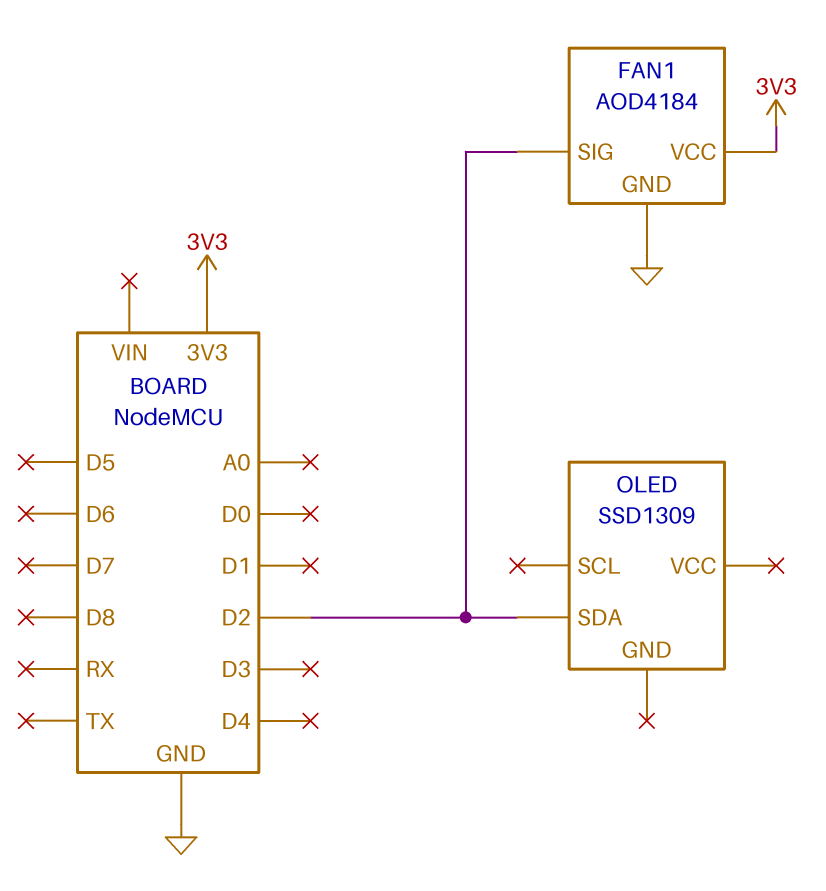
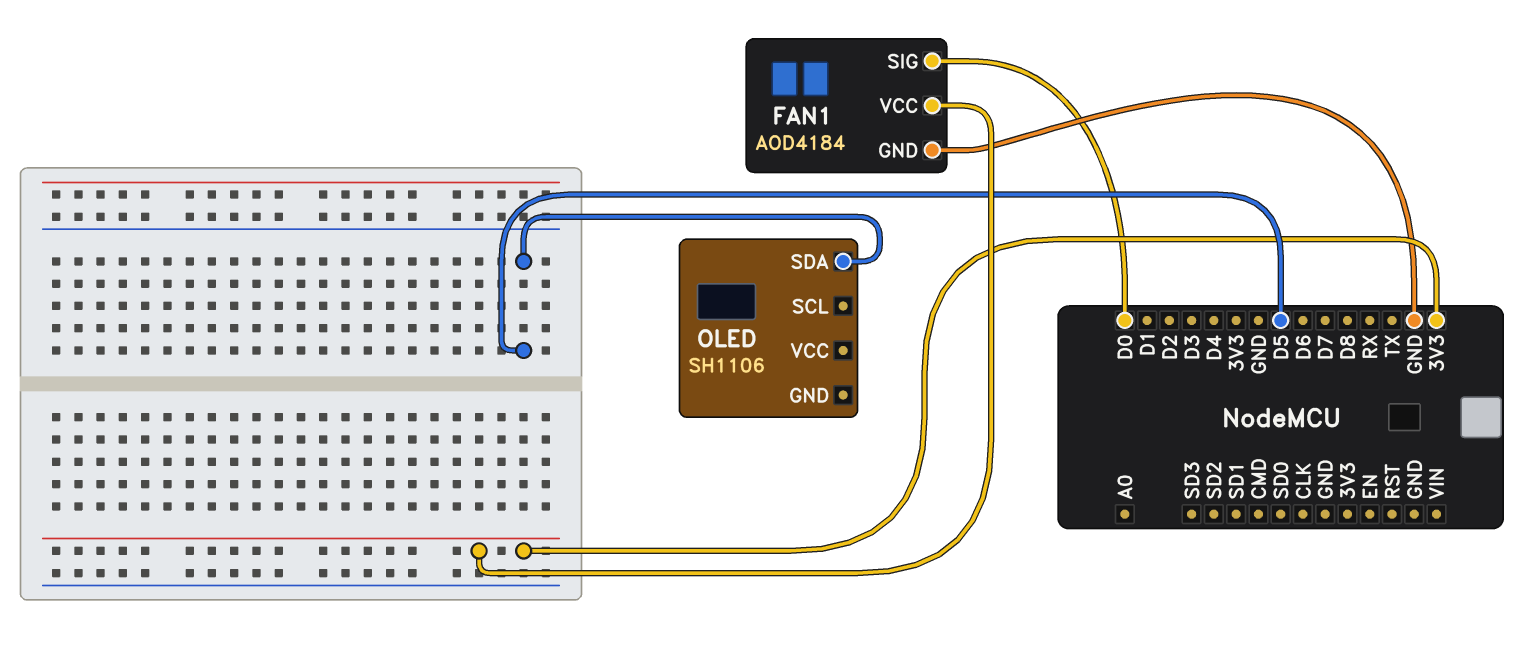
FAN1 pin SIG: D2 -> D0
OLED: SSD1309 -> SH1106
OLED pin SDA: D2 -> D5

